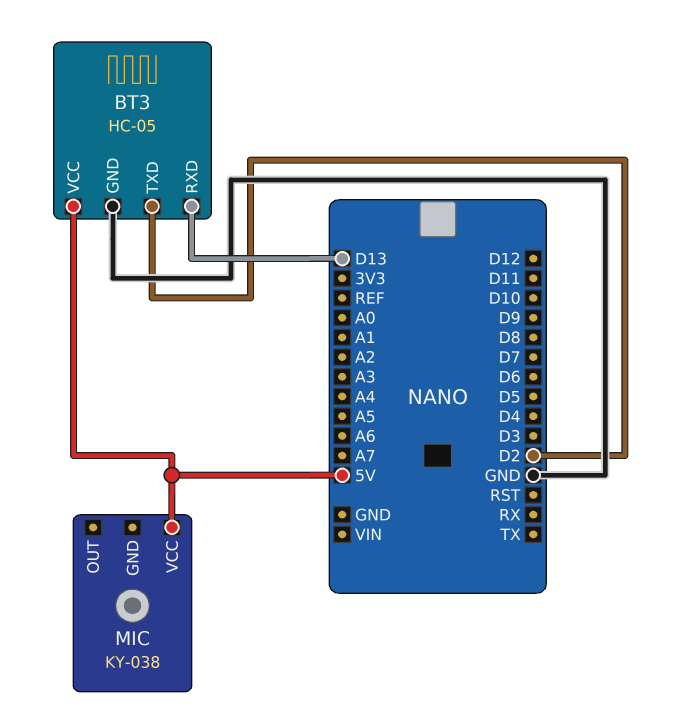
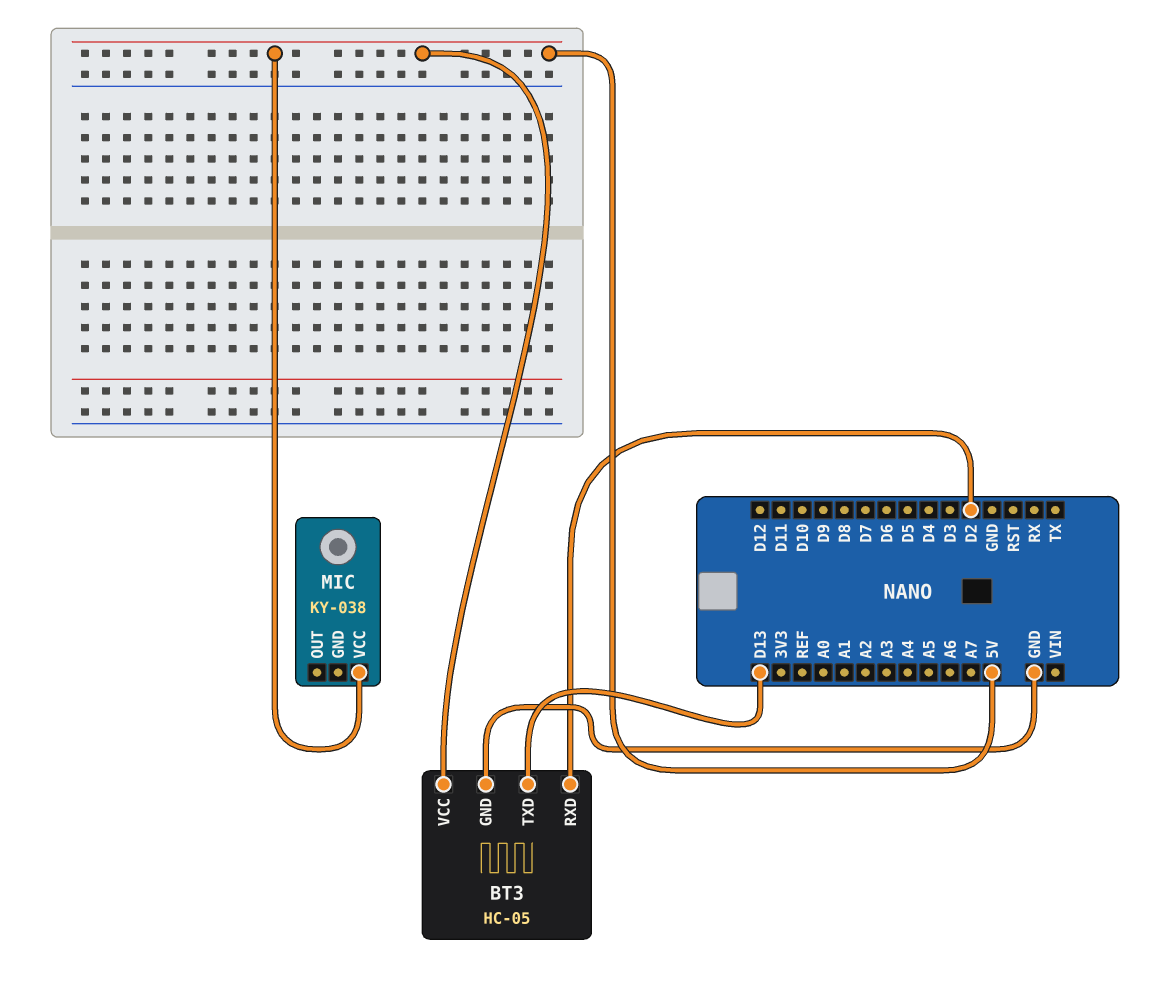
BT3 pin RXD: D13 -> D2
BT3 pin TXD: D2 -> D13

